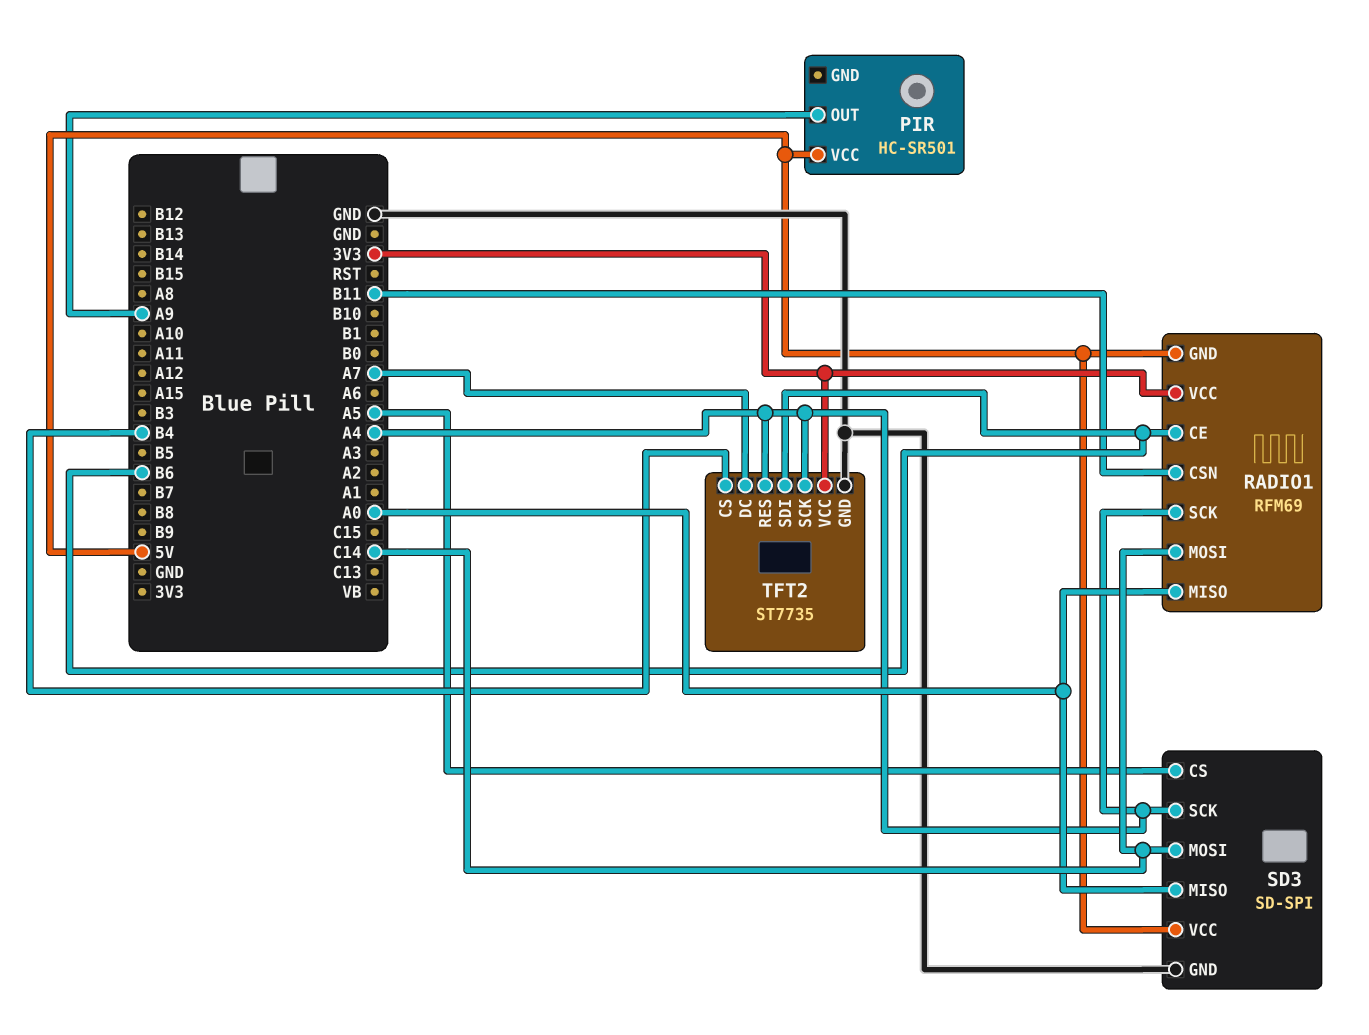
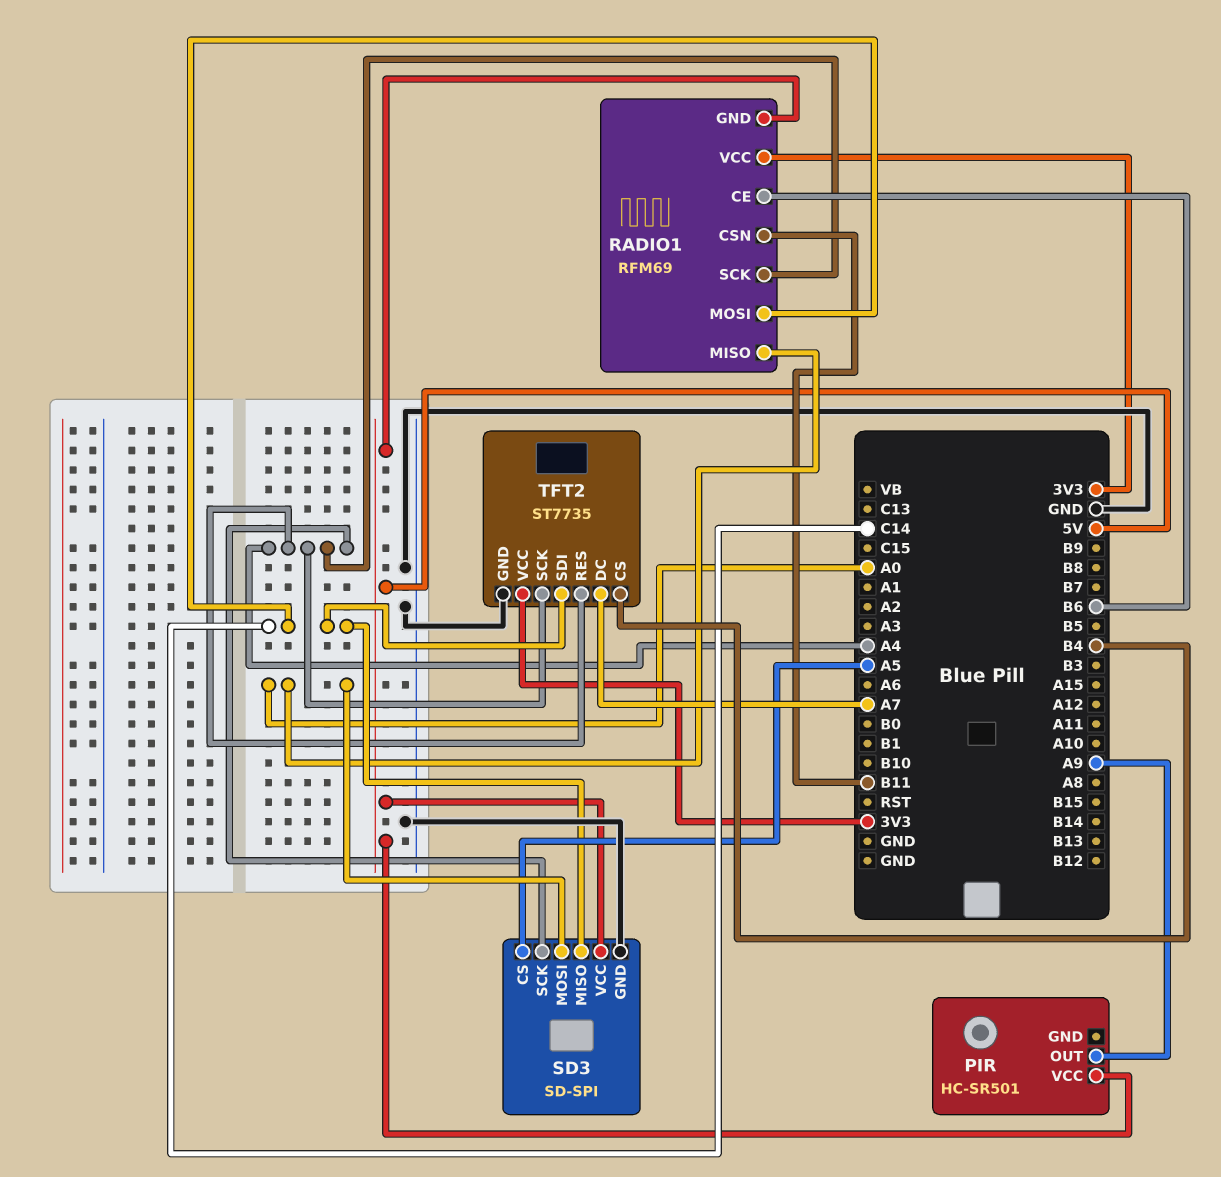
SD3 pin MISO: A0 -> C14
SD3 pin MOSI: C14 -> A0
TFT2 pin SDI: B6 -> C14

